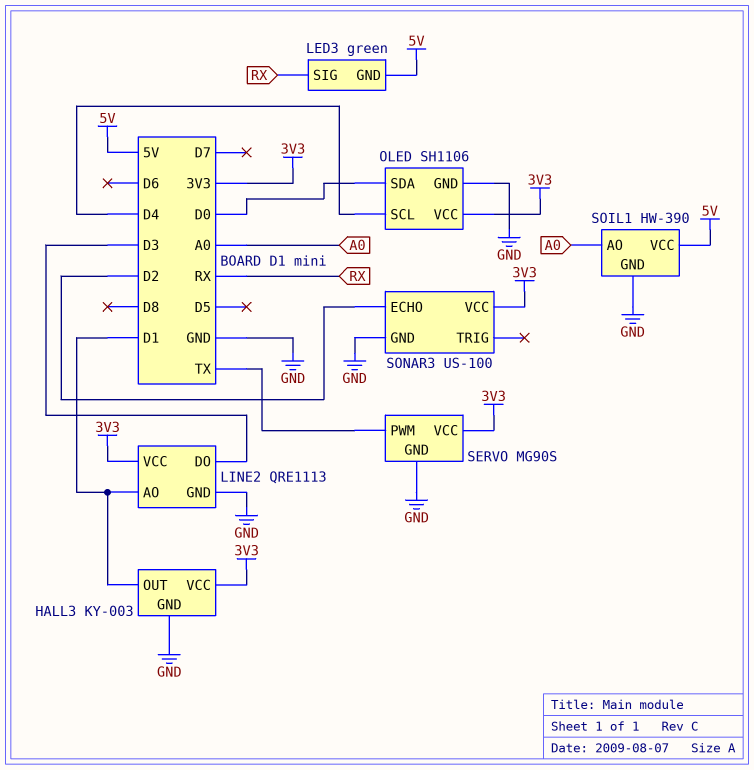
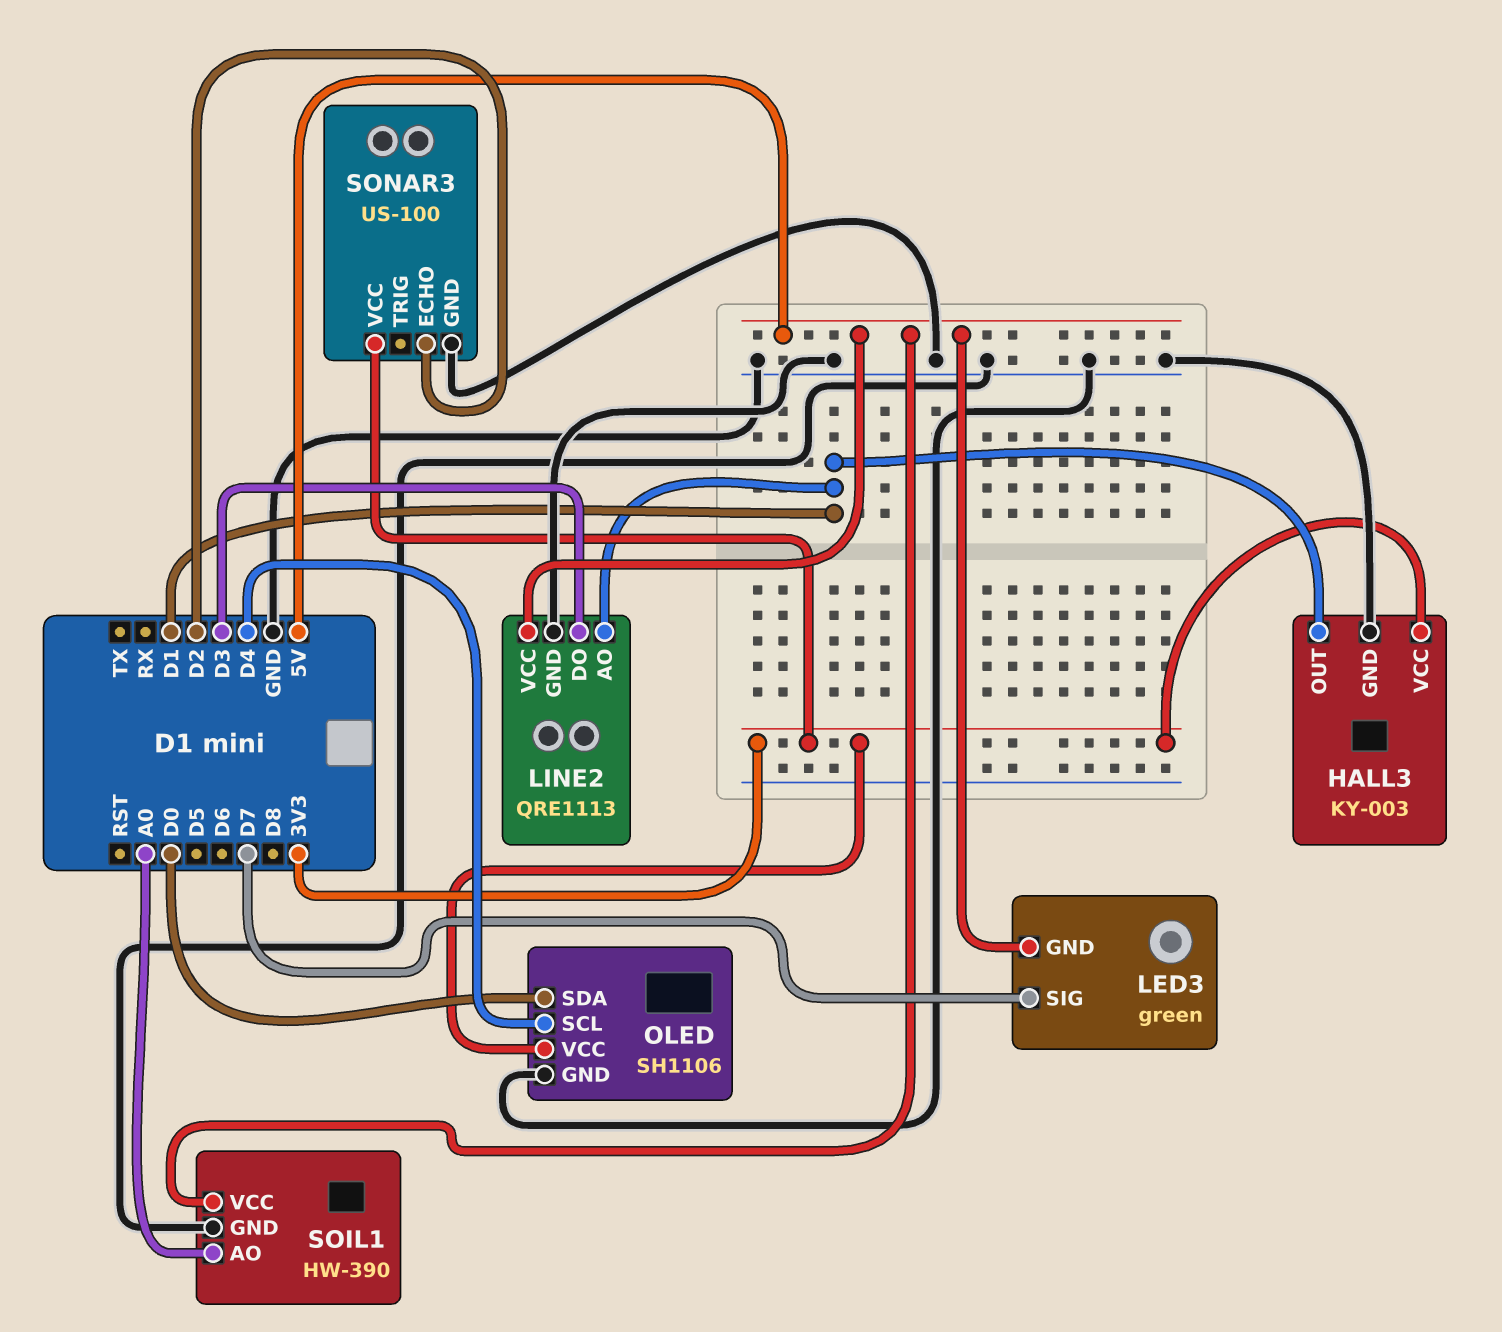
LED3 pin SIG: RX -> D7
LINE2 pin VCC: 3V3 -> 5V
SERVO: MG90S -> none
SERVO pin GND: GND -> none
SERVO pin PWM: TX -> none
SERVO pin VCC: 3V3 -> none

